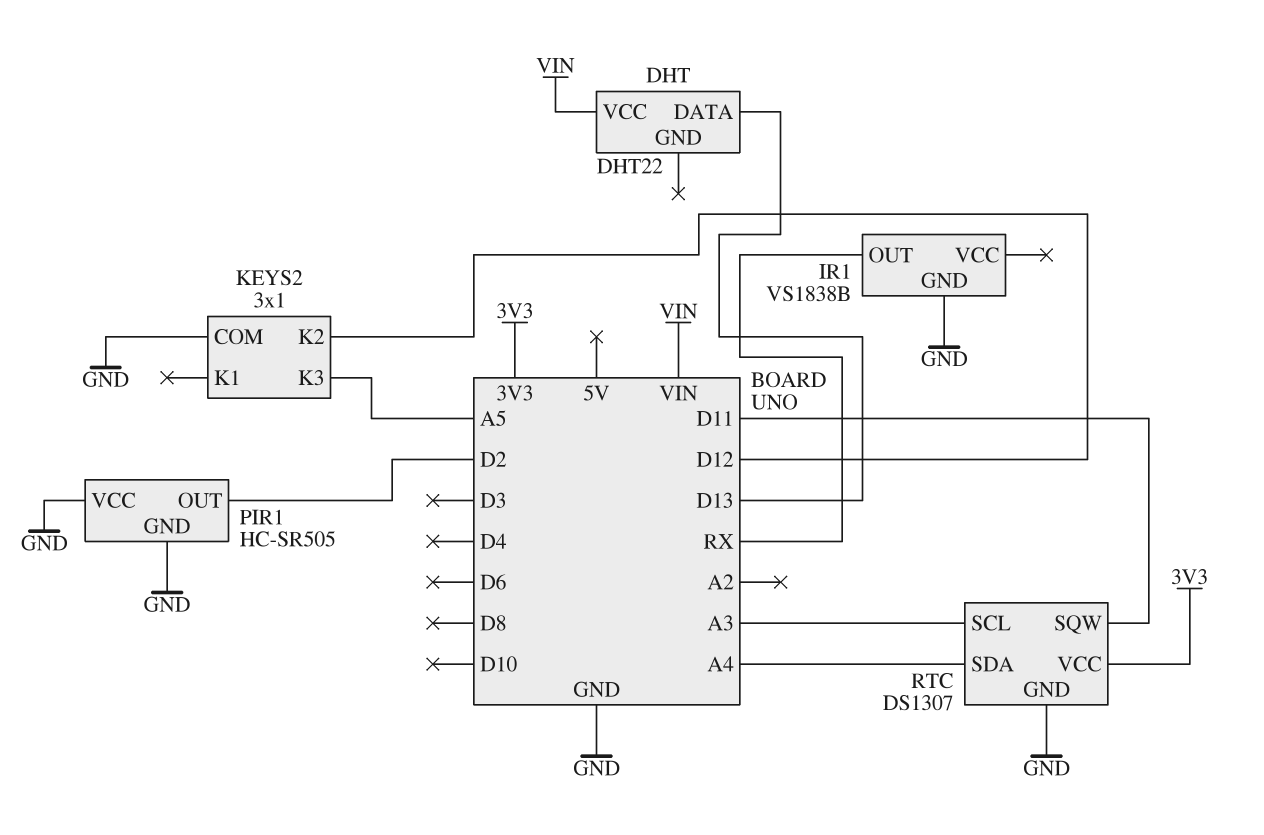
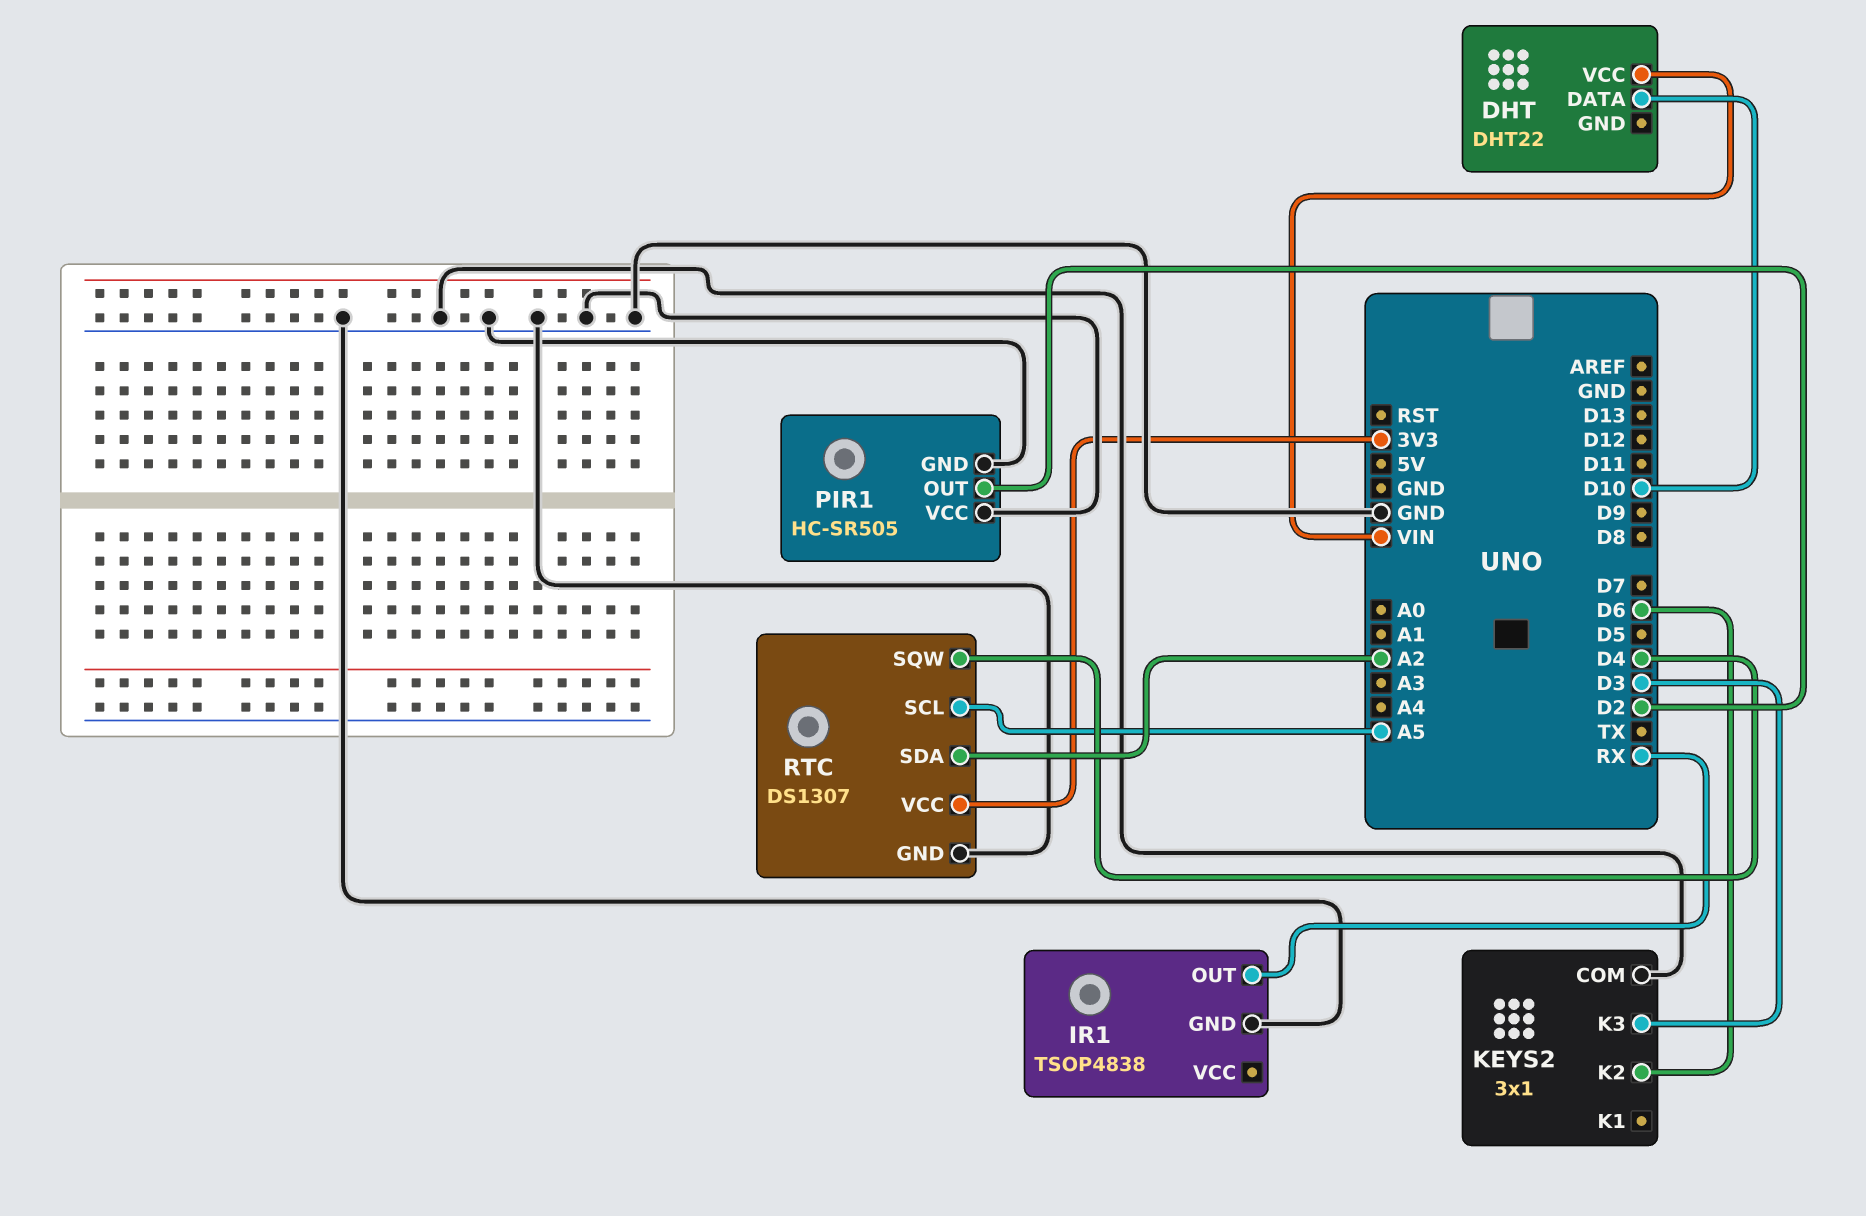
DHT pin DATA: D13 -> D10
IR1: VS1838B -> TSOP4838
KEYS2 pin K2: D12 -> D6
KEYS2 pin K3: A5 -> D3
RTC pin SCL: A3 -> A5
RTC pin SDA: A4 -> A2
RTC pin SQW: D11 -> D4

